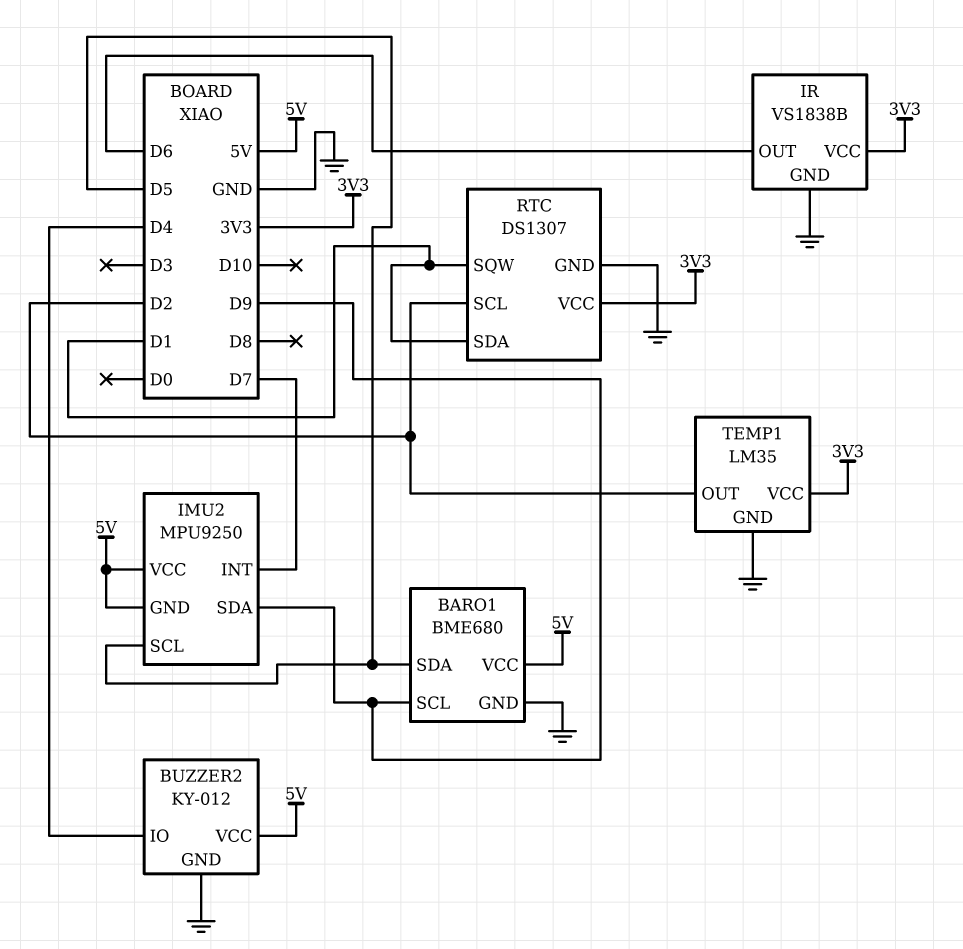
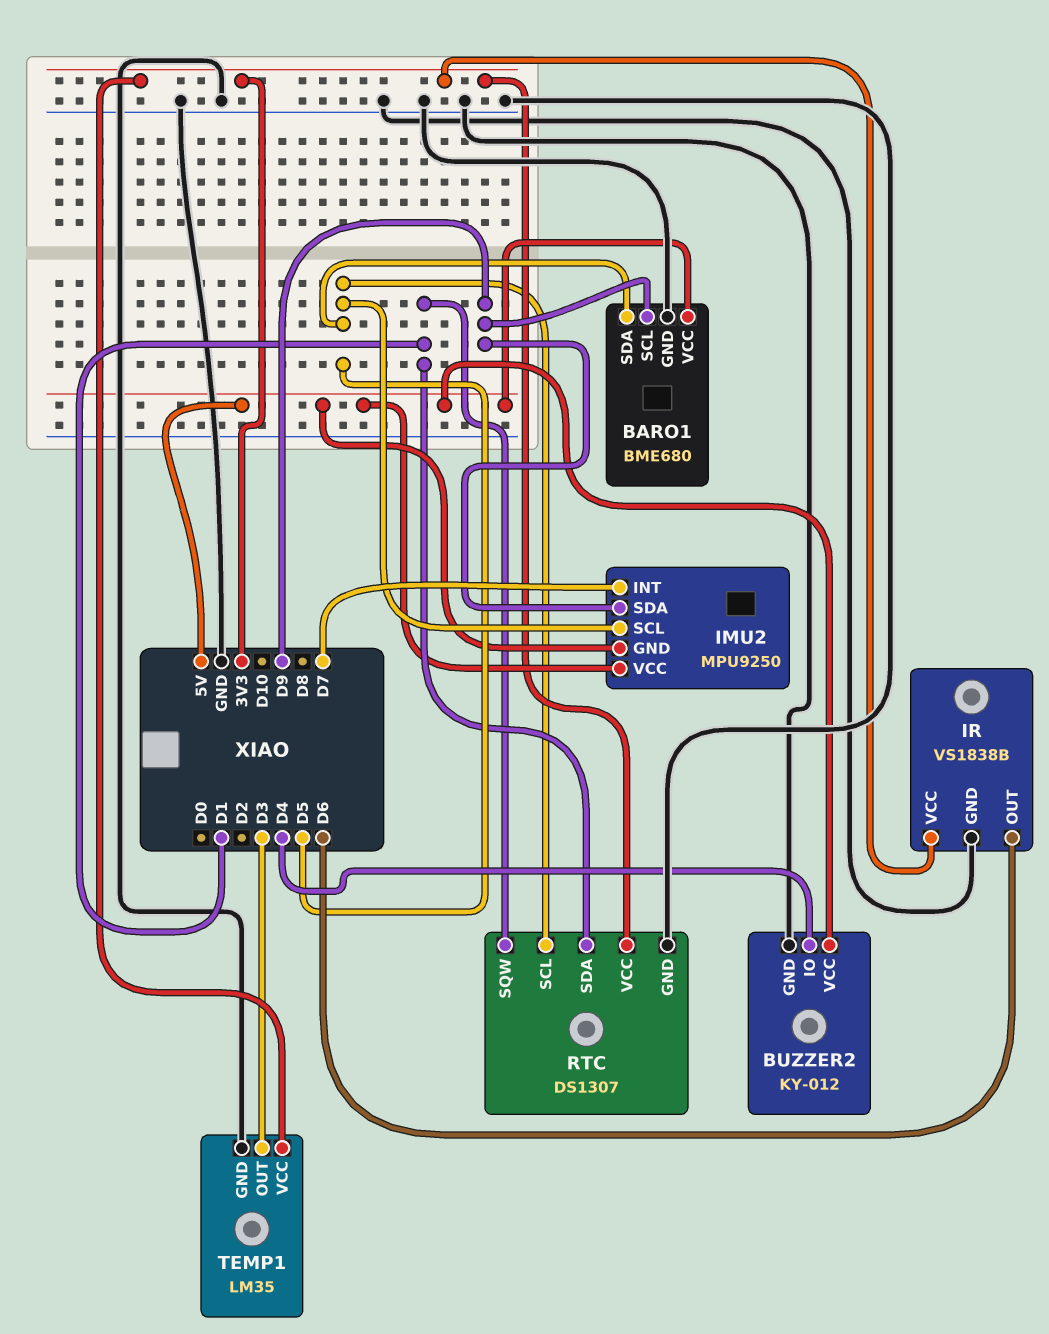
RTC pin SCL: D2 -> D5
TEMP1 pin OUT: D2 -> D3

